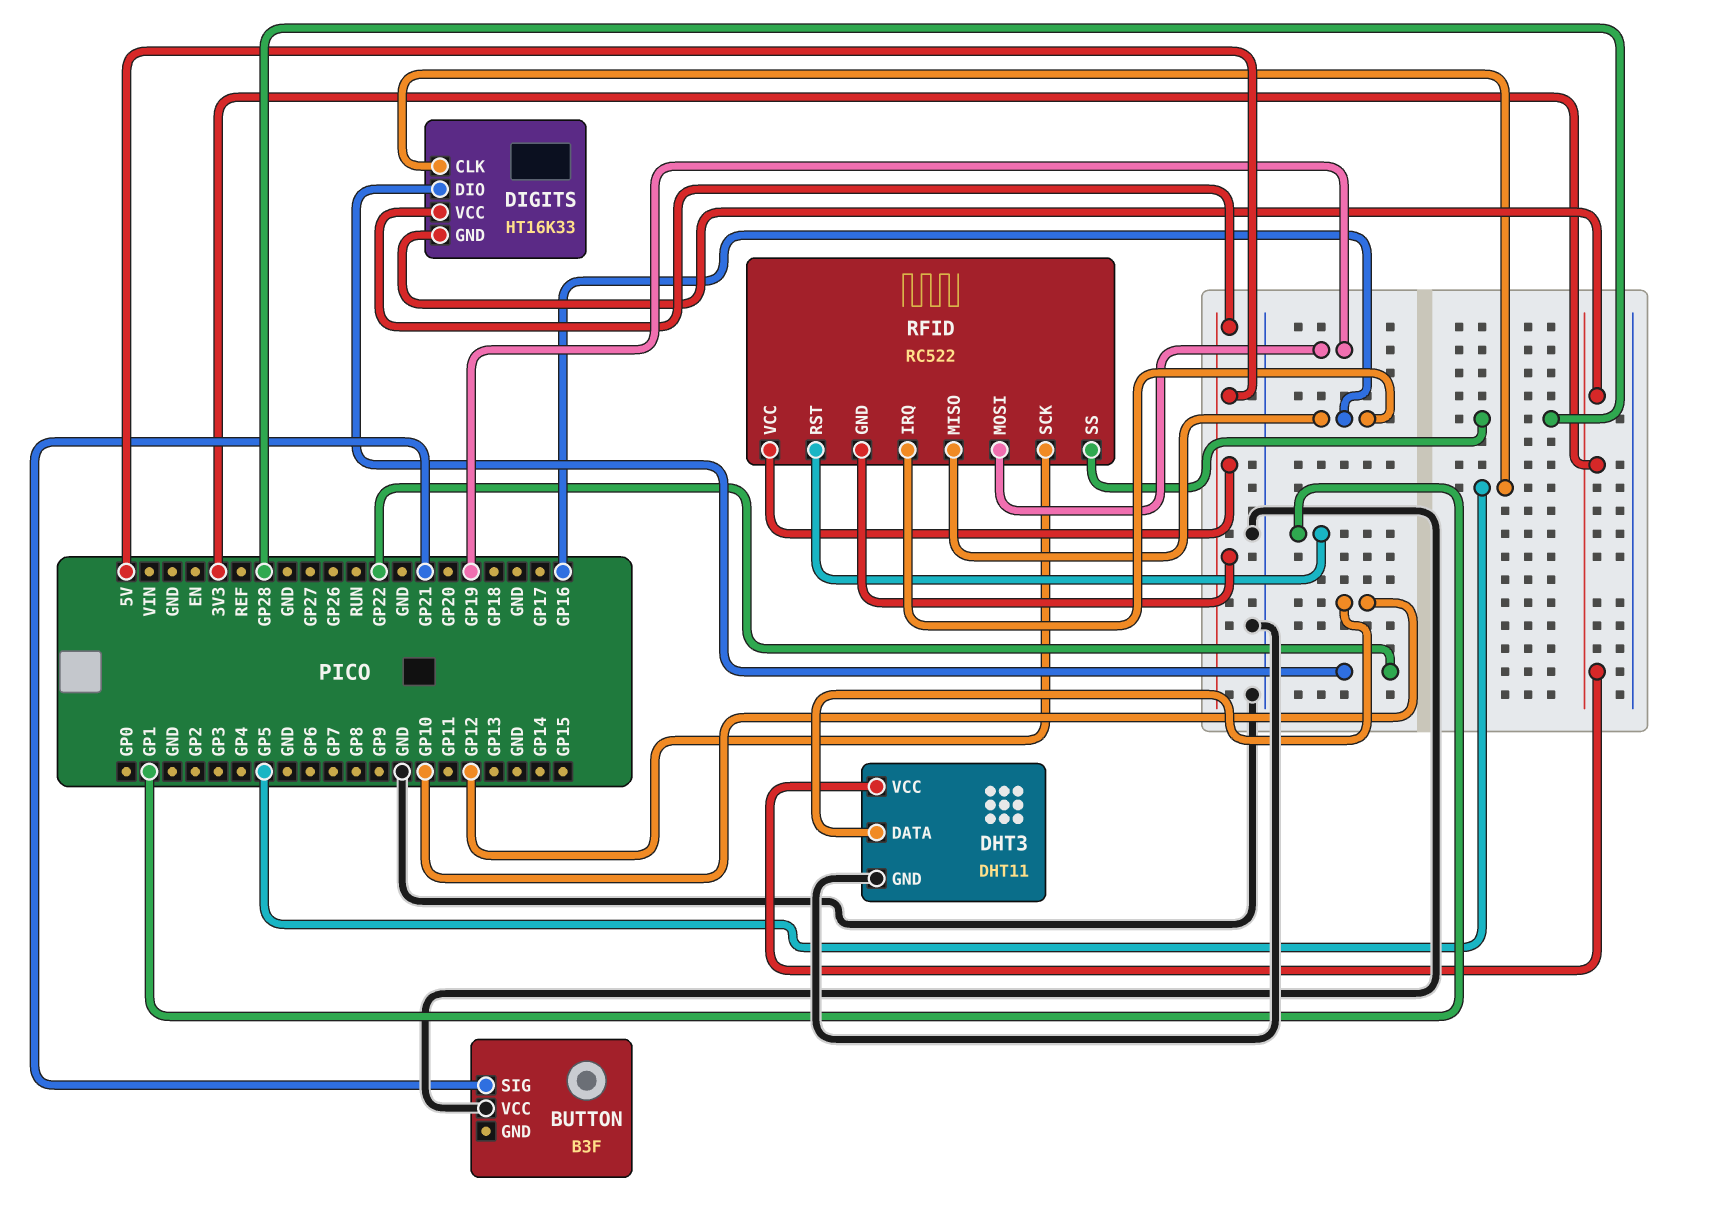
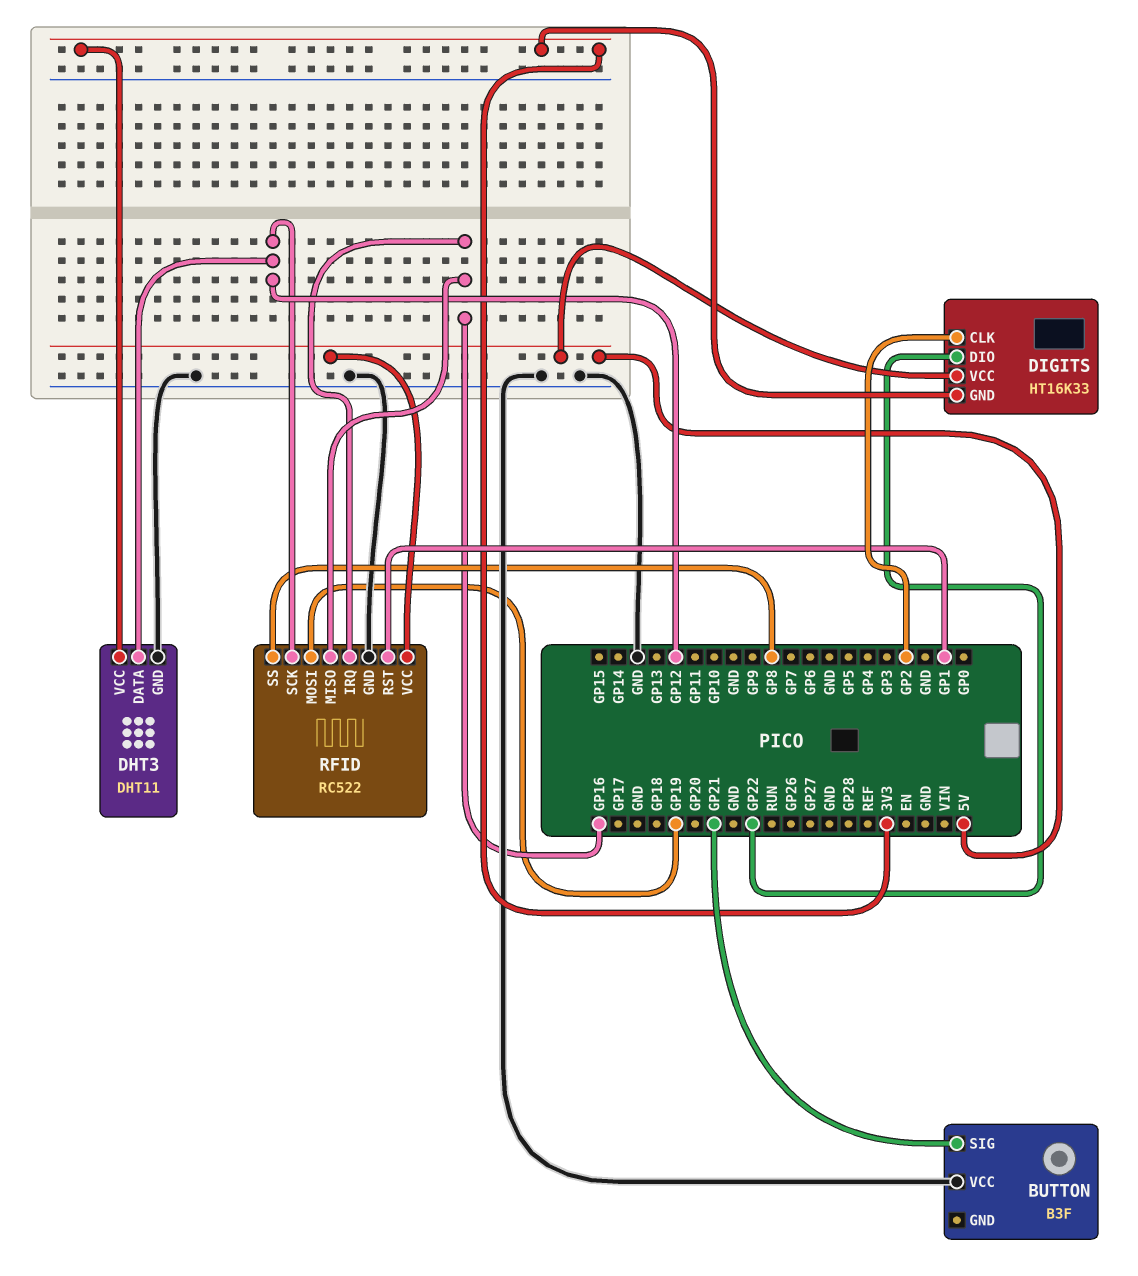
DHT3 pin DATA: GP10 -> GP12
DIGITS pin CLK: GP5 -> GP2
RFID pin GND: 5V -> GND
RFID pin SS: GP28 -> GP8

